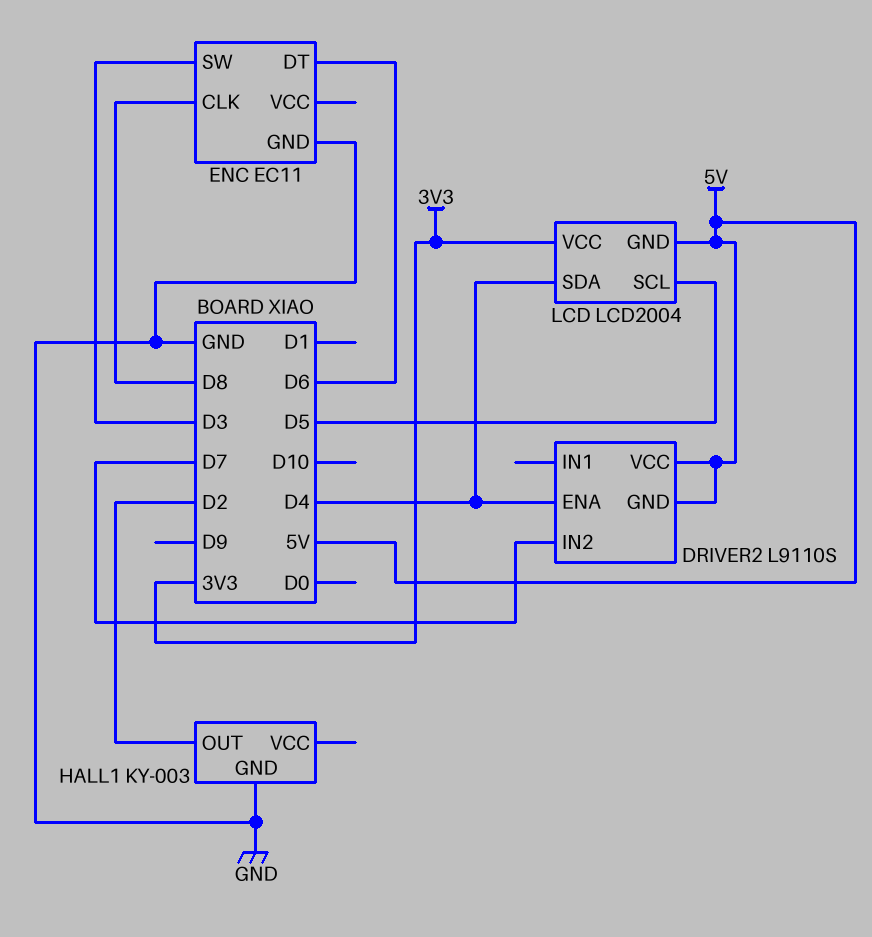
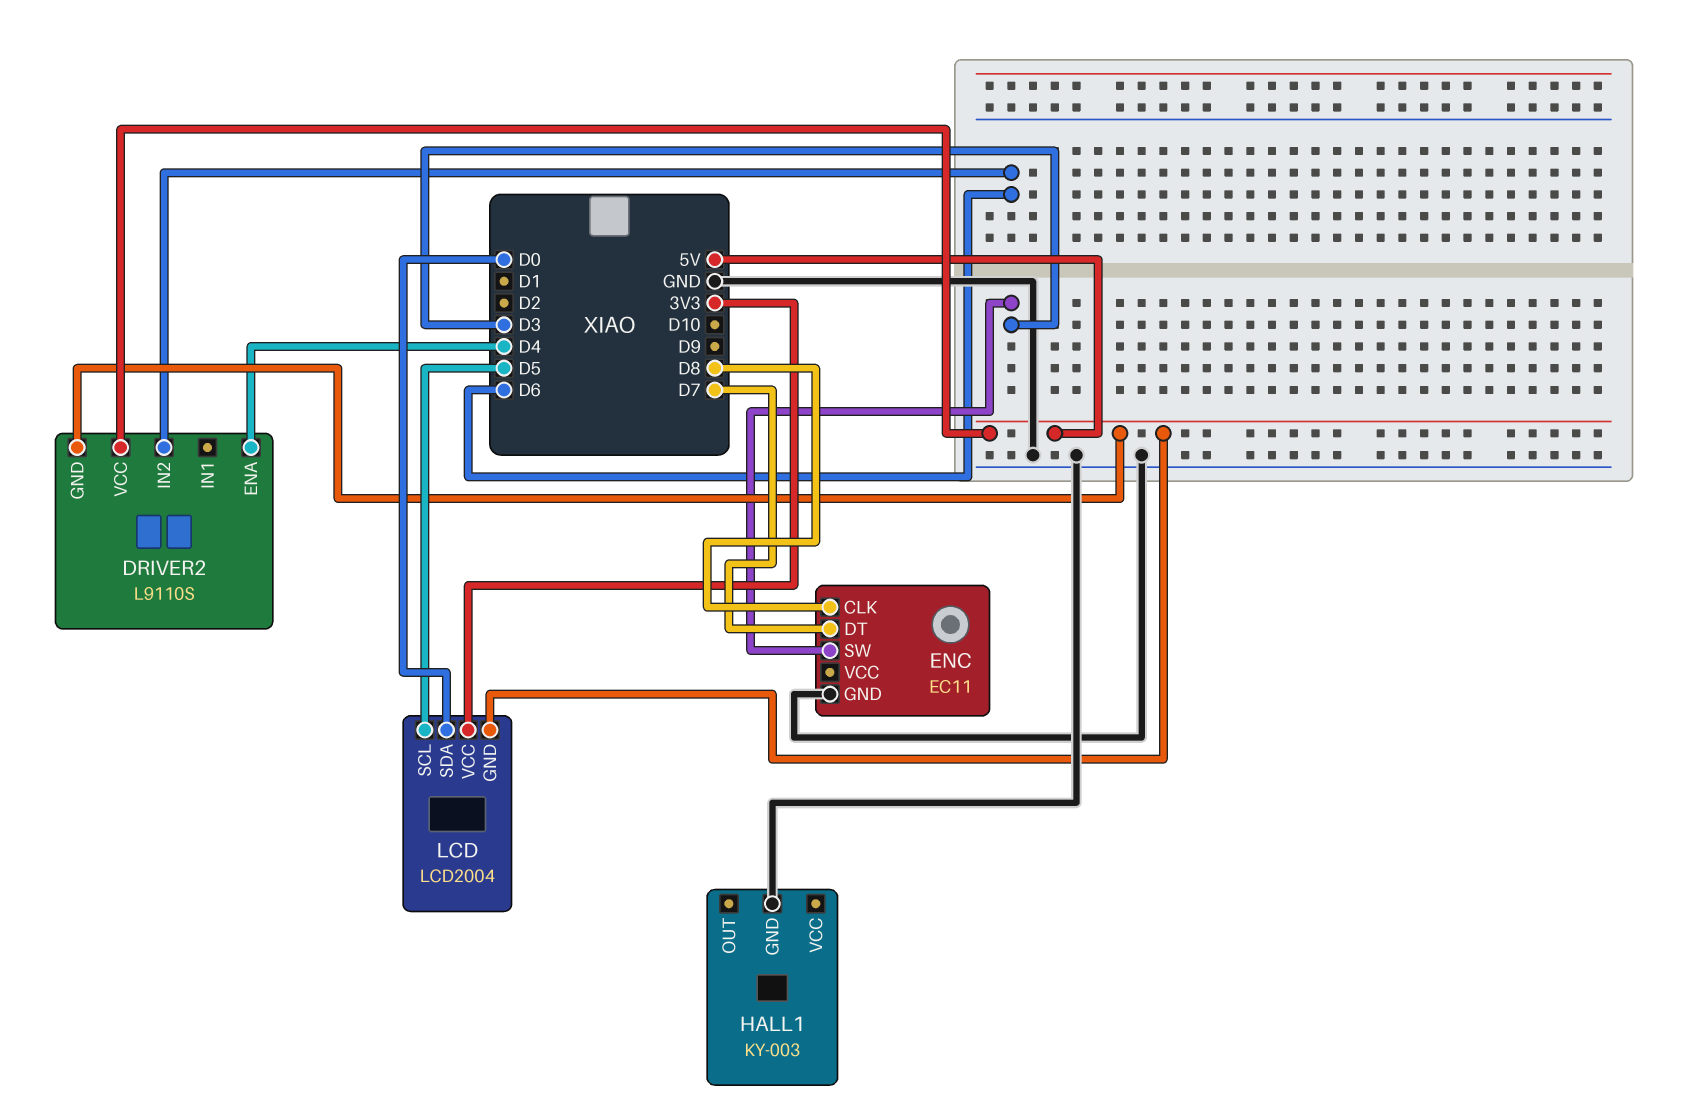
DRIVER2 pin IN2: D7 -> D6
ENC pin DT: D6 -> D7
HALL1 pin OUT: D2 -> none
LCD pin SDA: D4 -> D0

